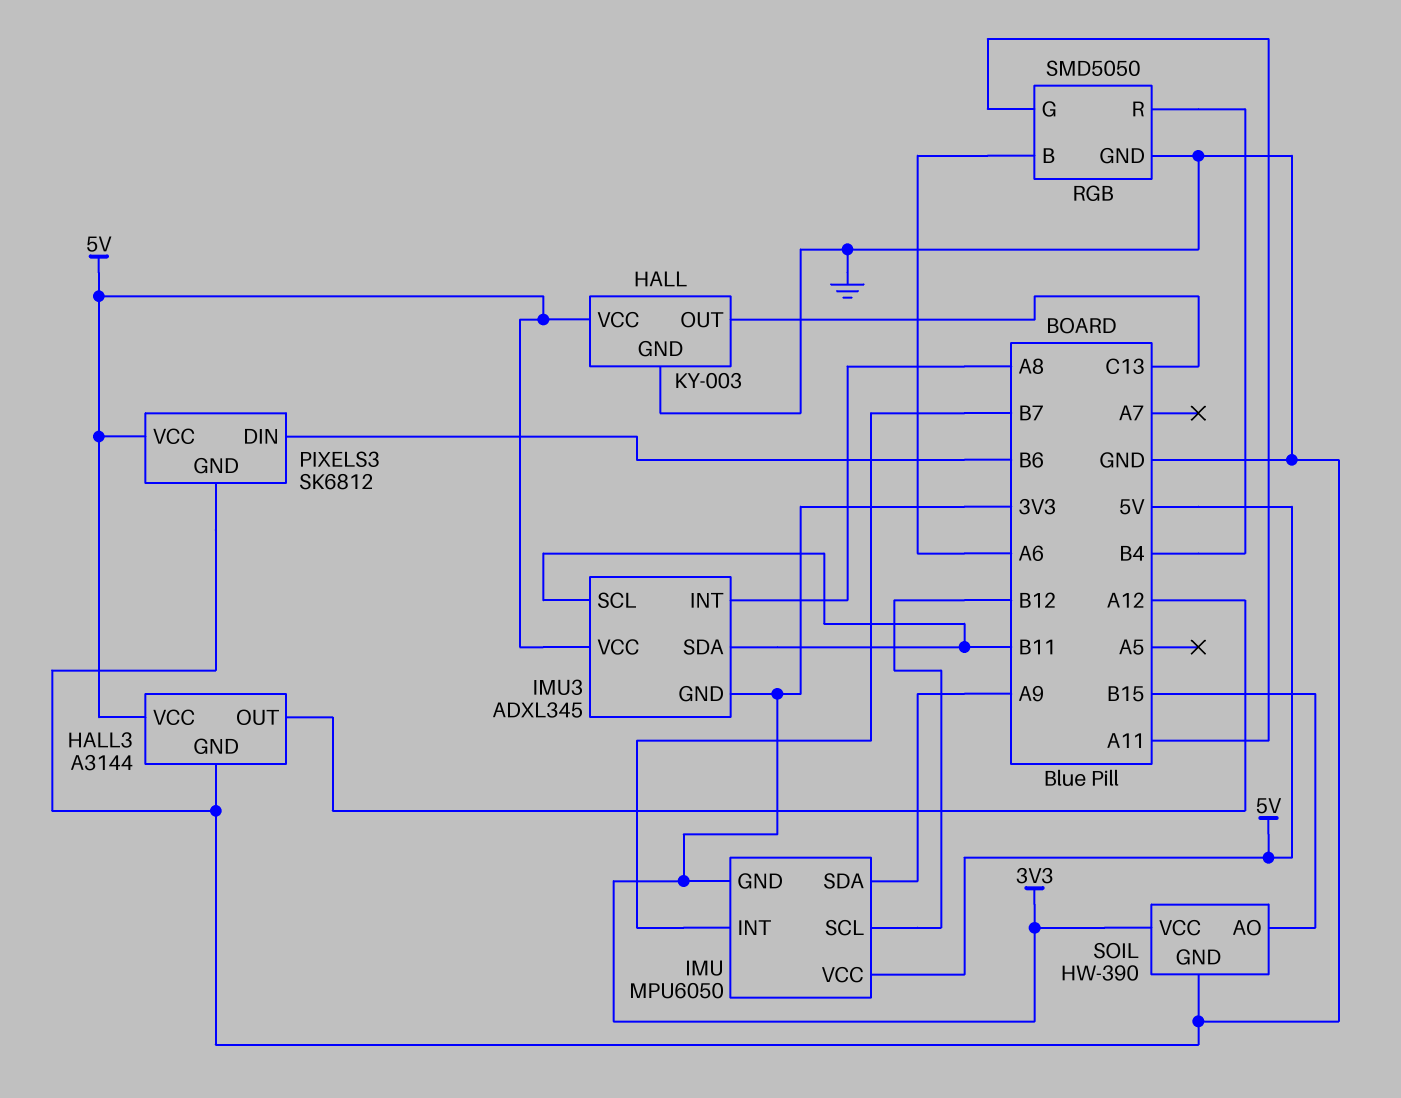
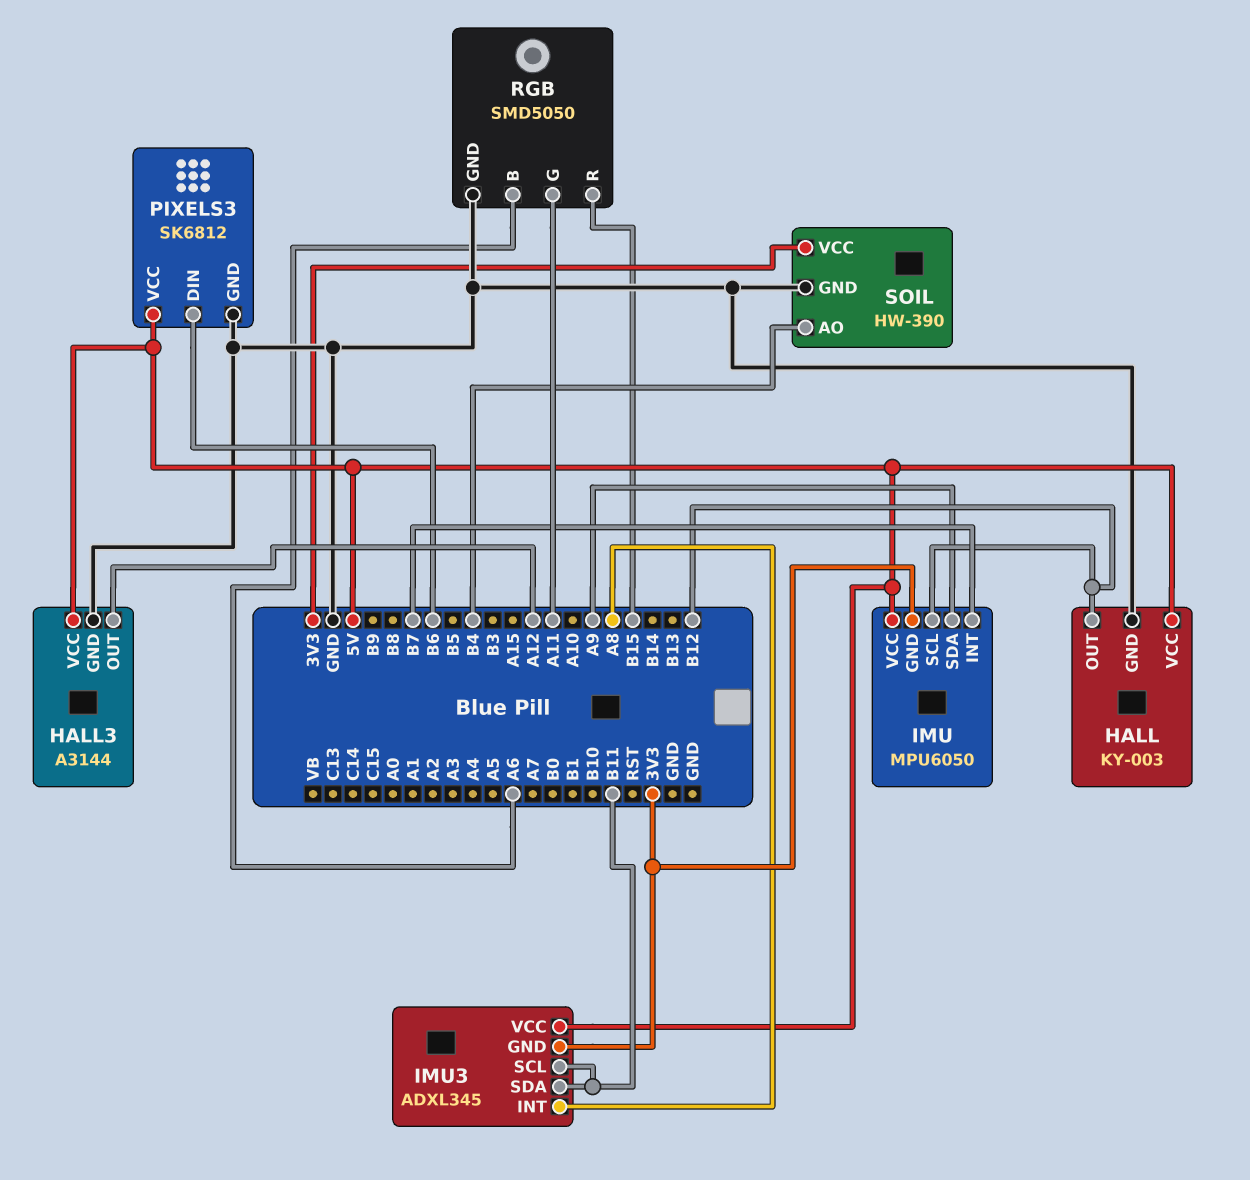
HALL pin OUT: C13 -> B12
RGB pin R: B4 -> B15
SOIL pin AO: B15 -> B4

